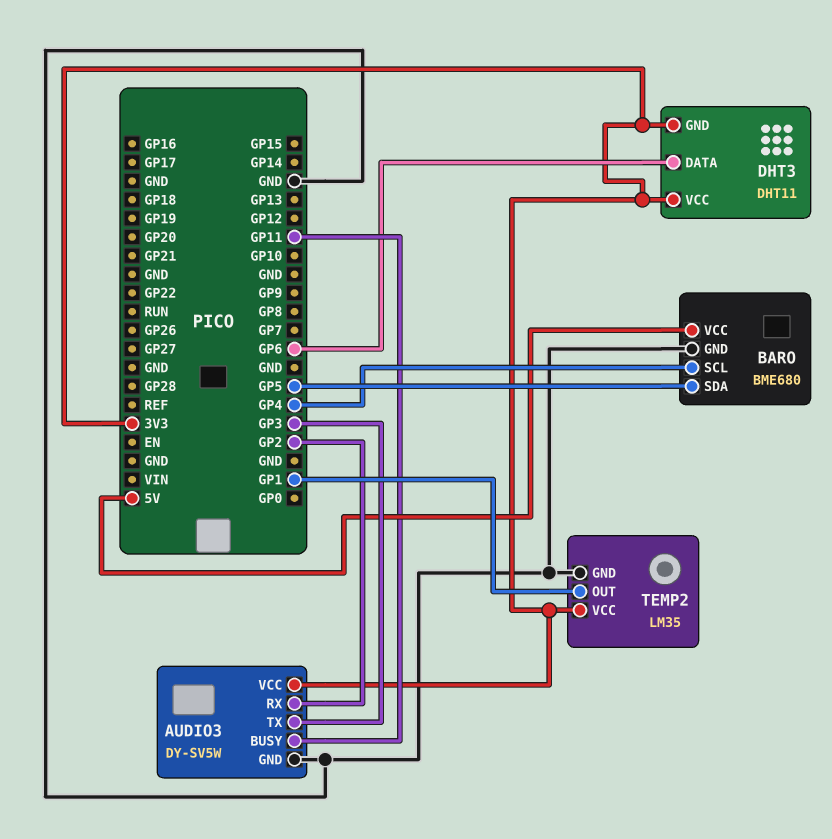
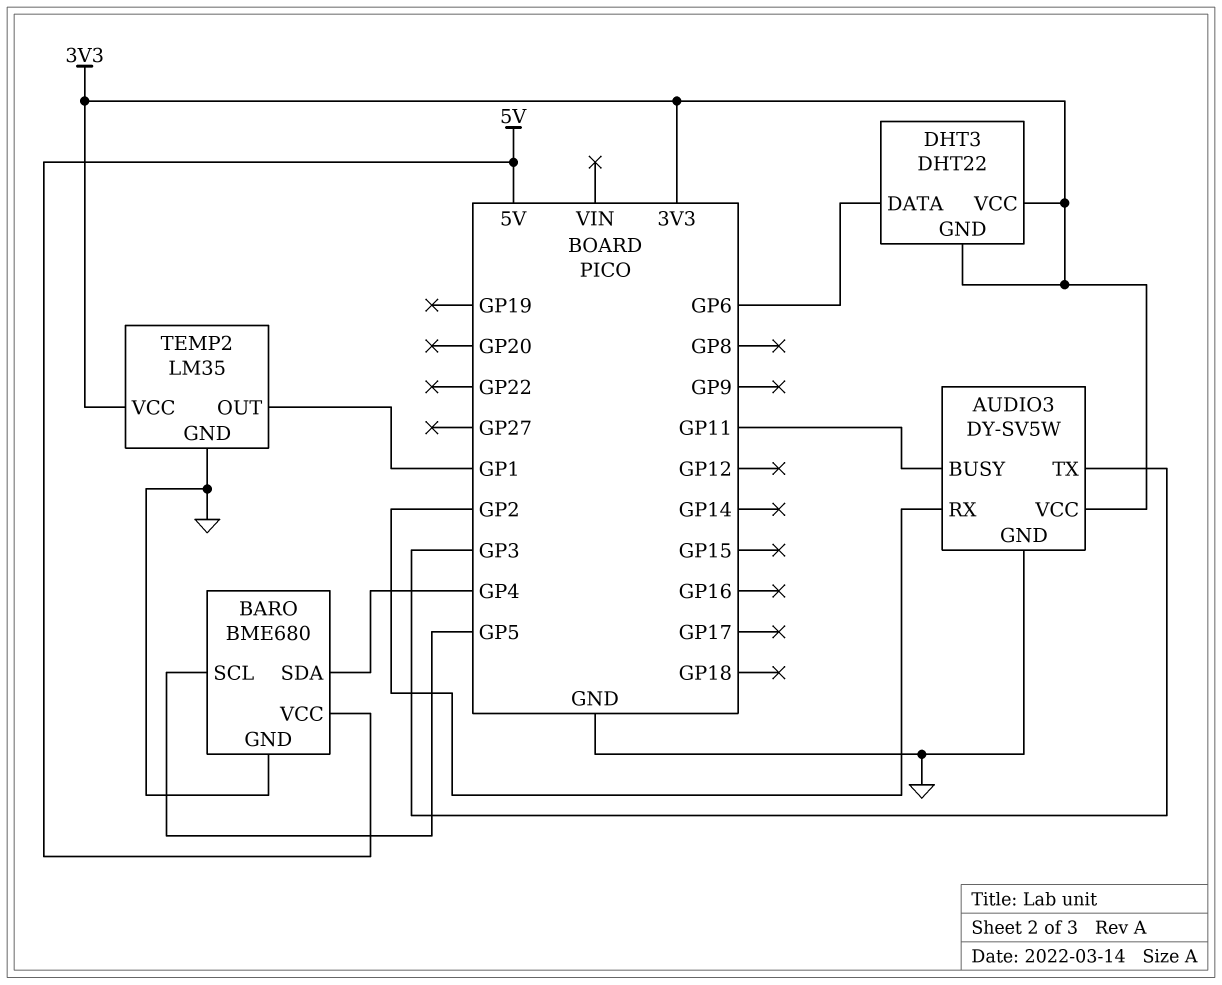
BARO pin SCL: GP4 -> GP5
BARO pin SDA: GP5 -> GP4
DHT3: DHT11 -> DHT22

